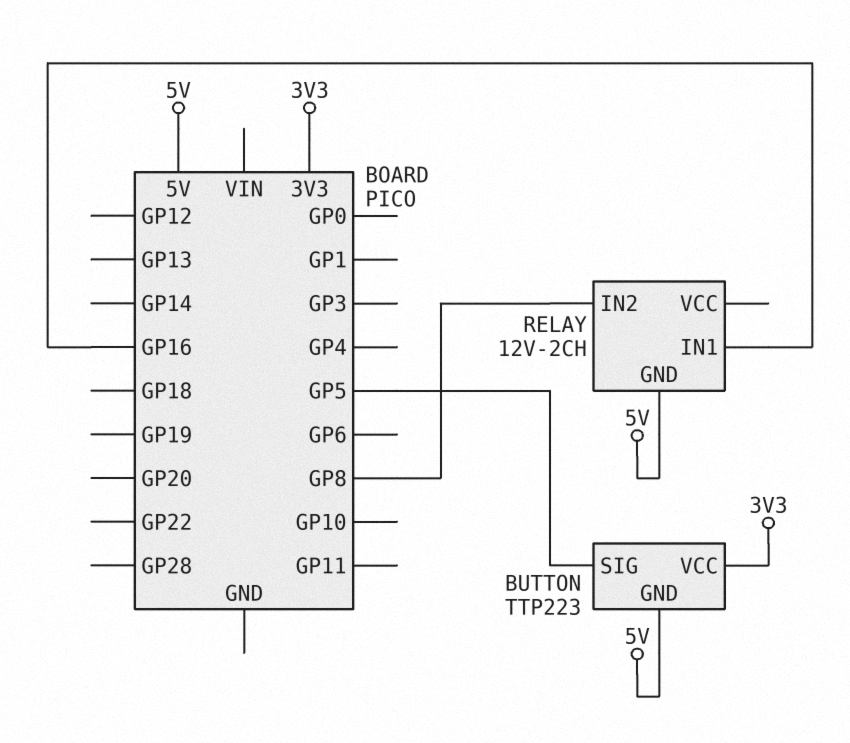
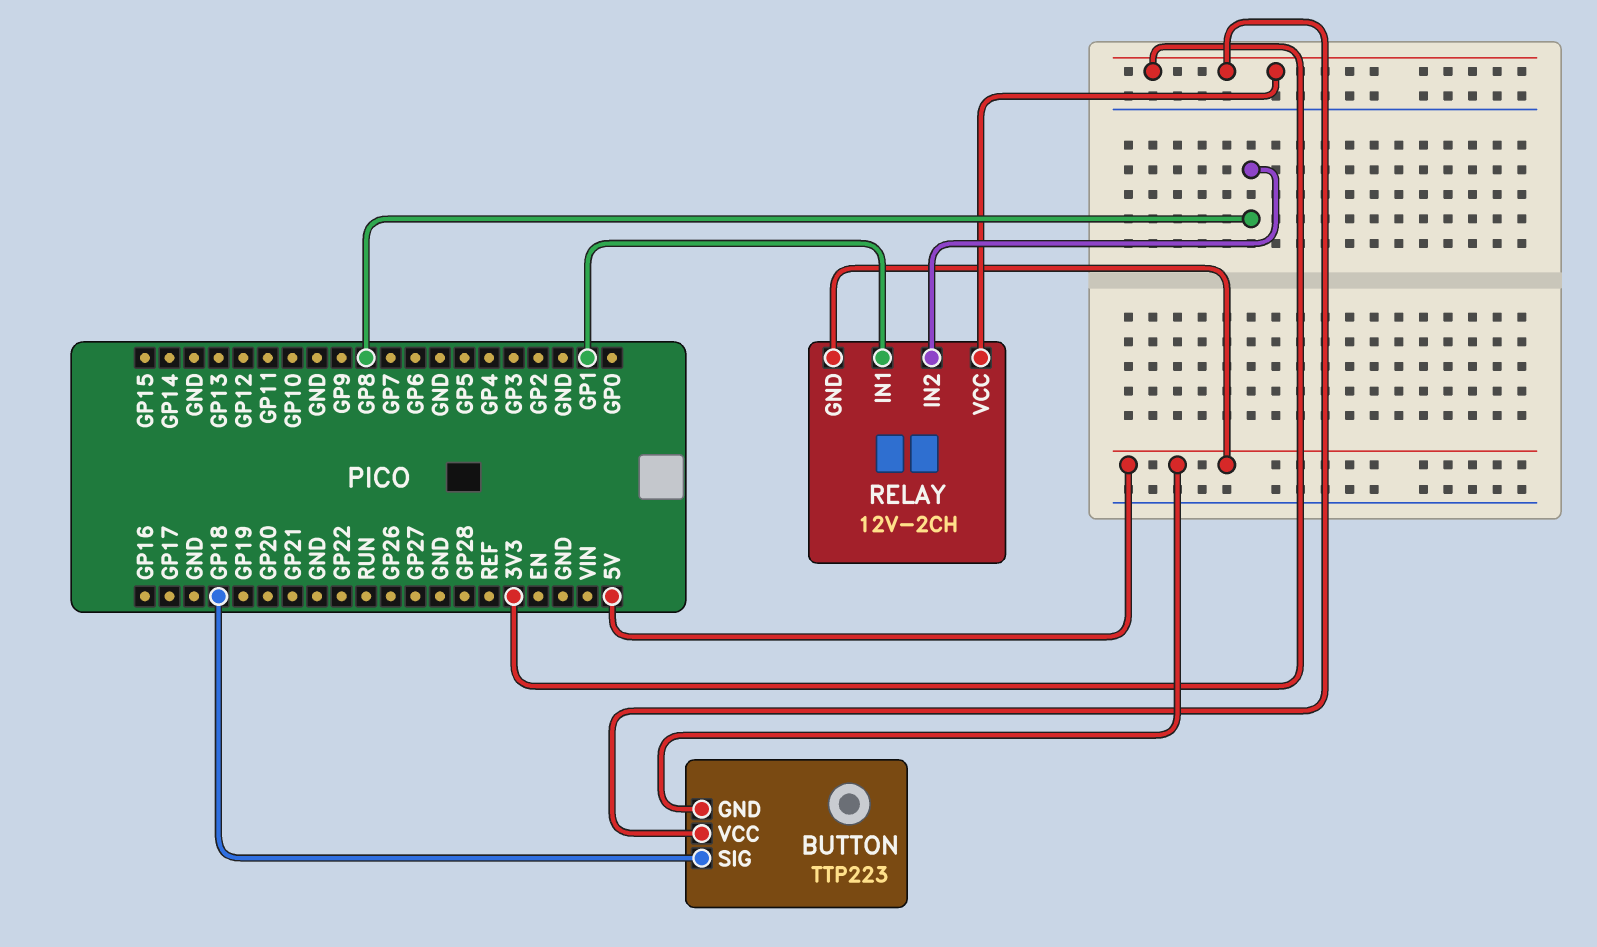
BUTTON pin SIG: GP5 -> GP18
RELAY pin IN1: GP16 -> GP1
RELAY pin VCC: none -> 3V3

